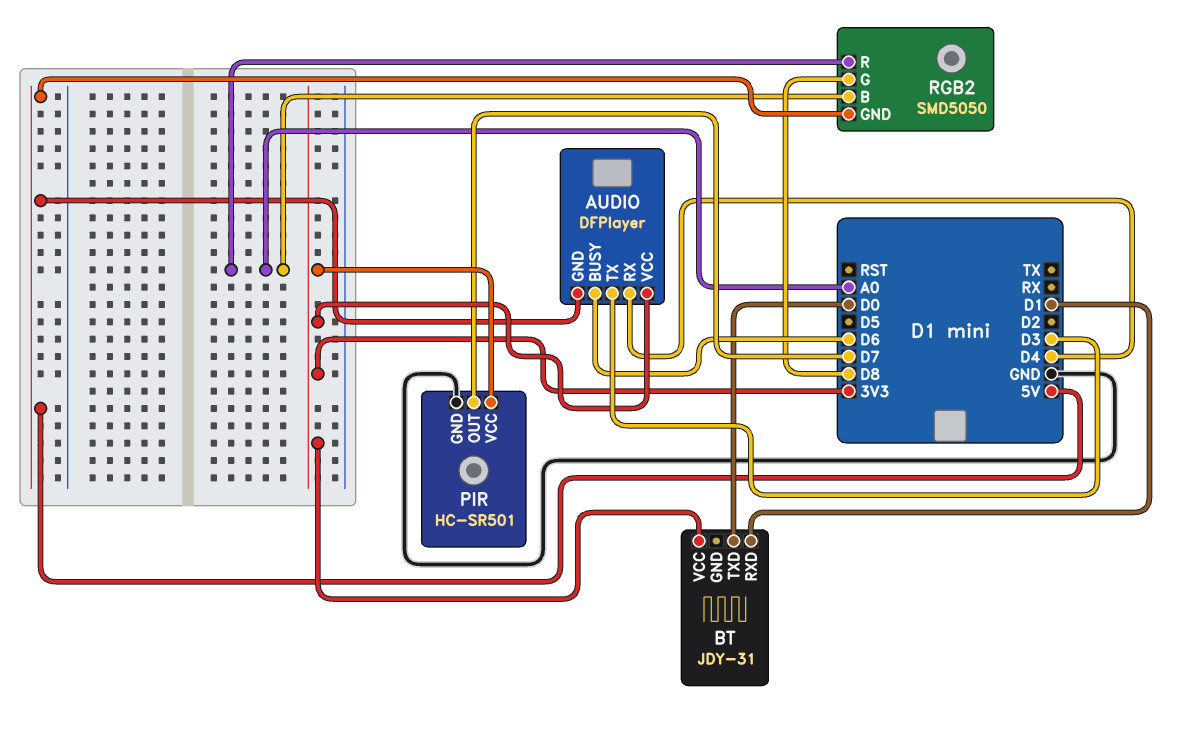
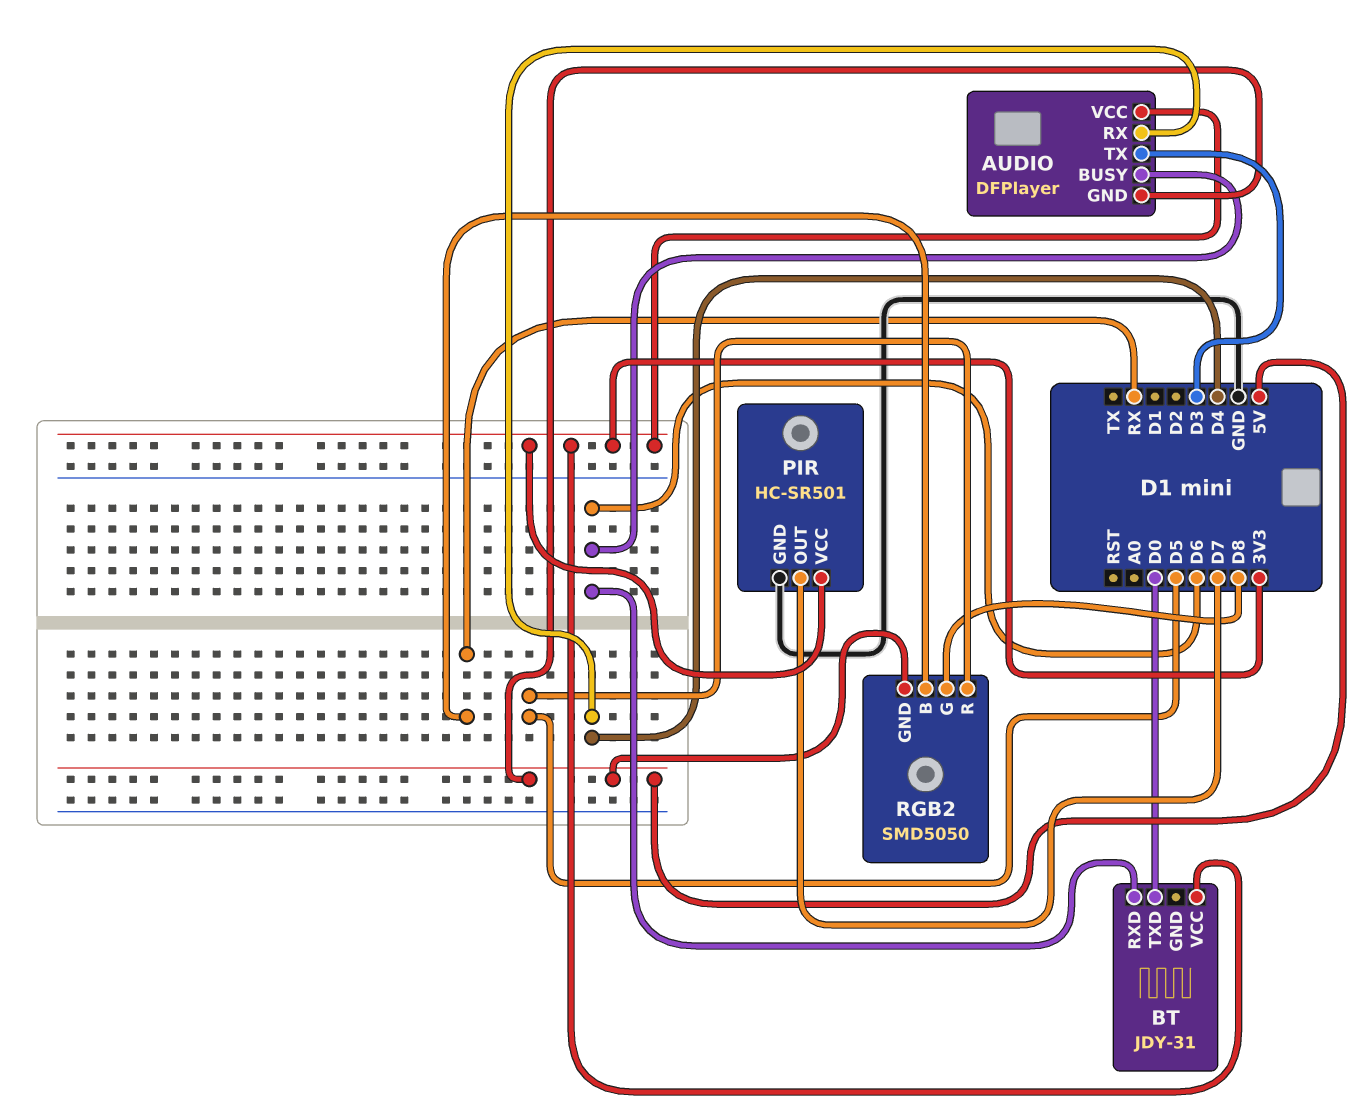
BT pin RXD: D1 -> D6
RGB2 pin B: A0 -> RX
RGB2 pin R: A0 -> D5

